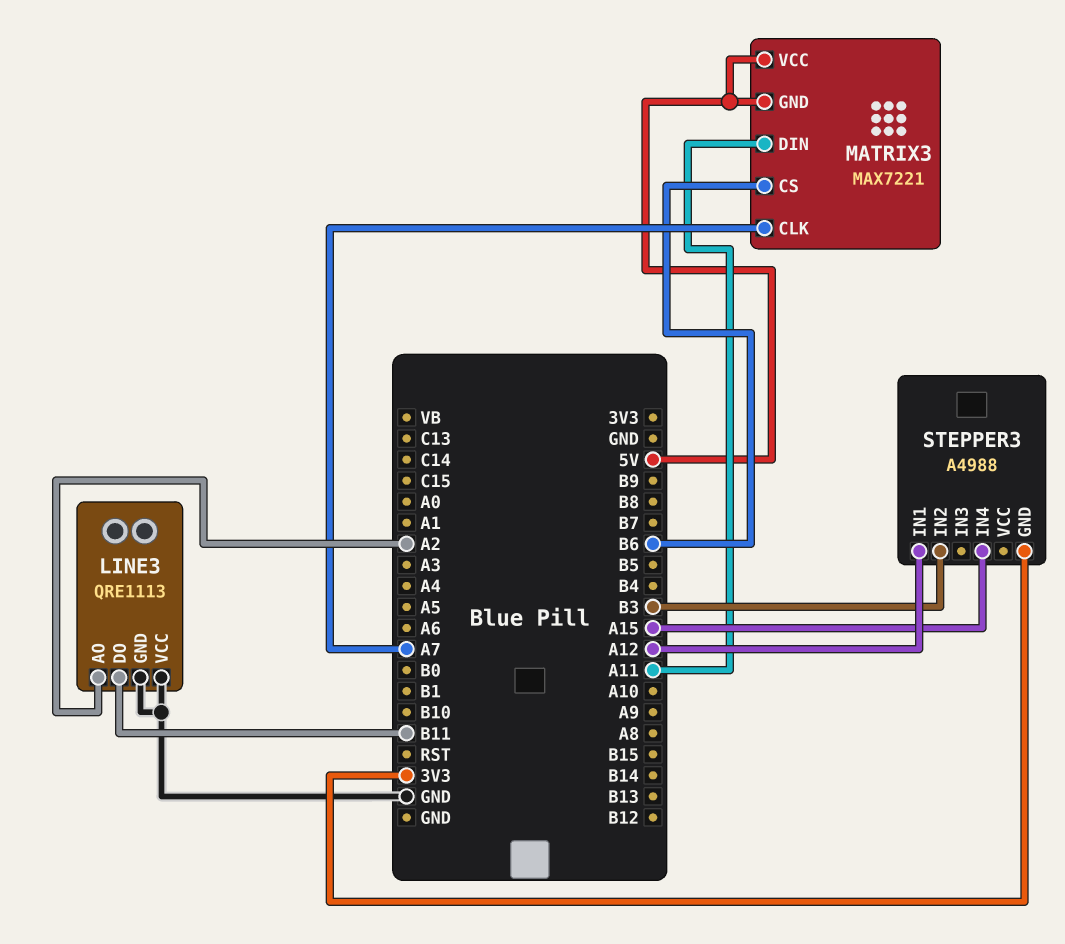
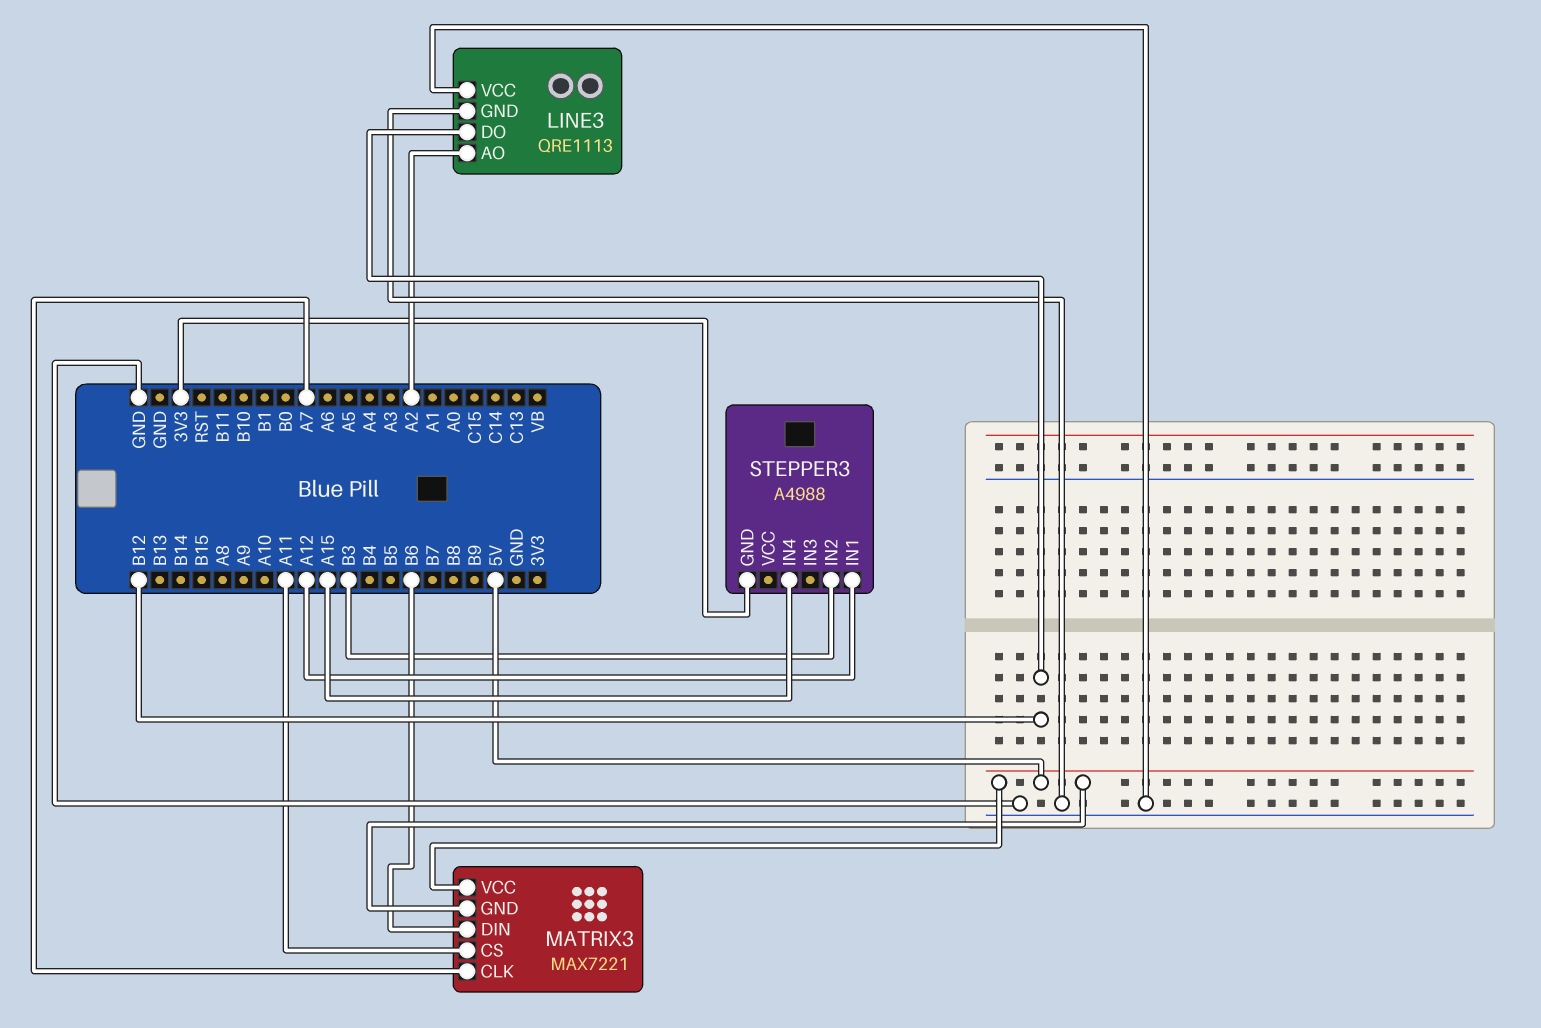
LINE3 pin DO: B11 -> B12
MATRIX3 pin CS: B6 -> A11
MATRIX3 pin DIN: A11 -> B6

